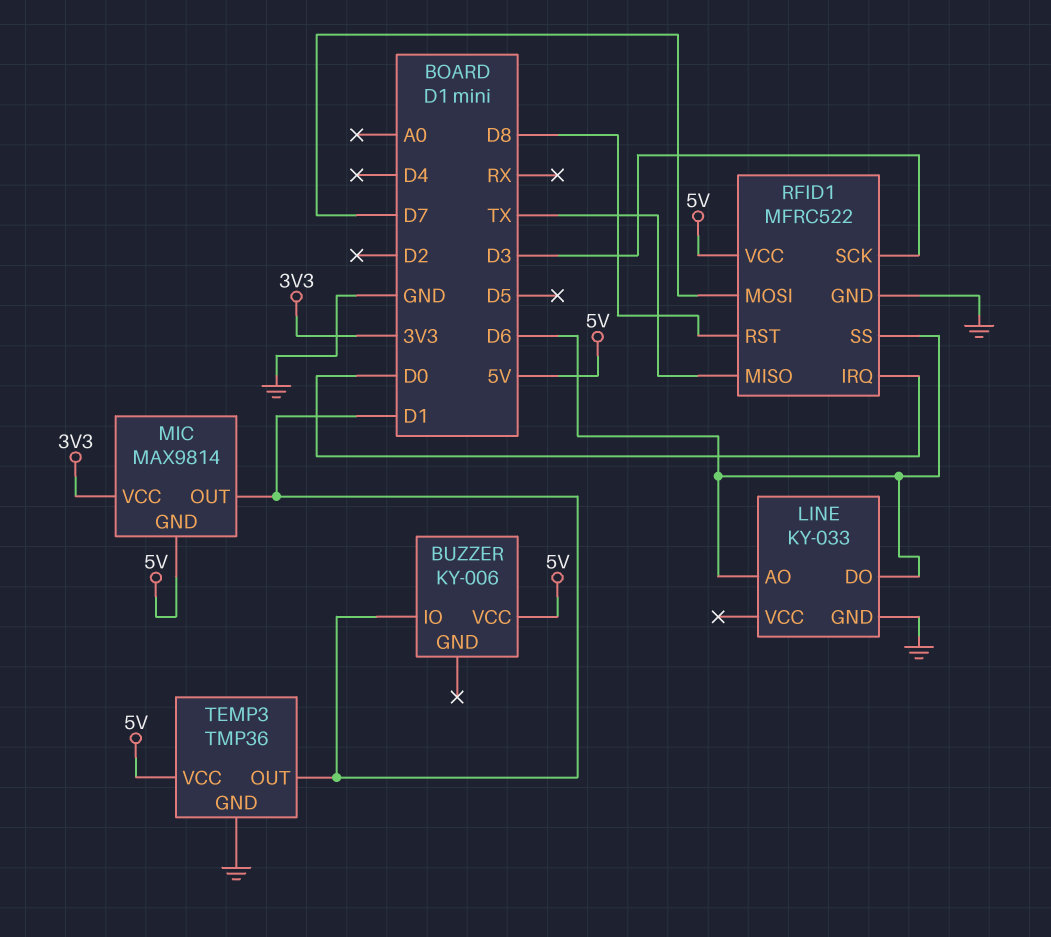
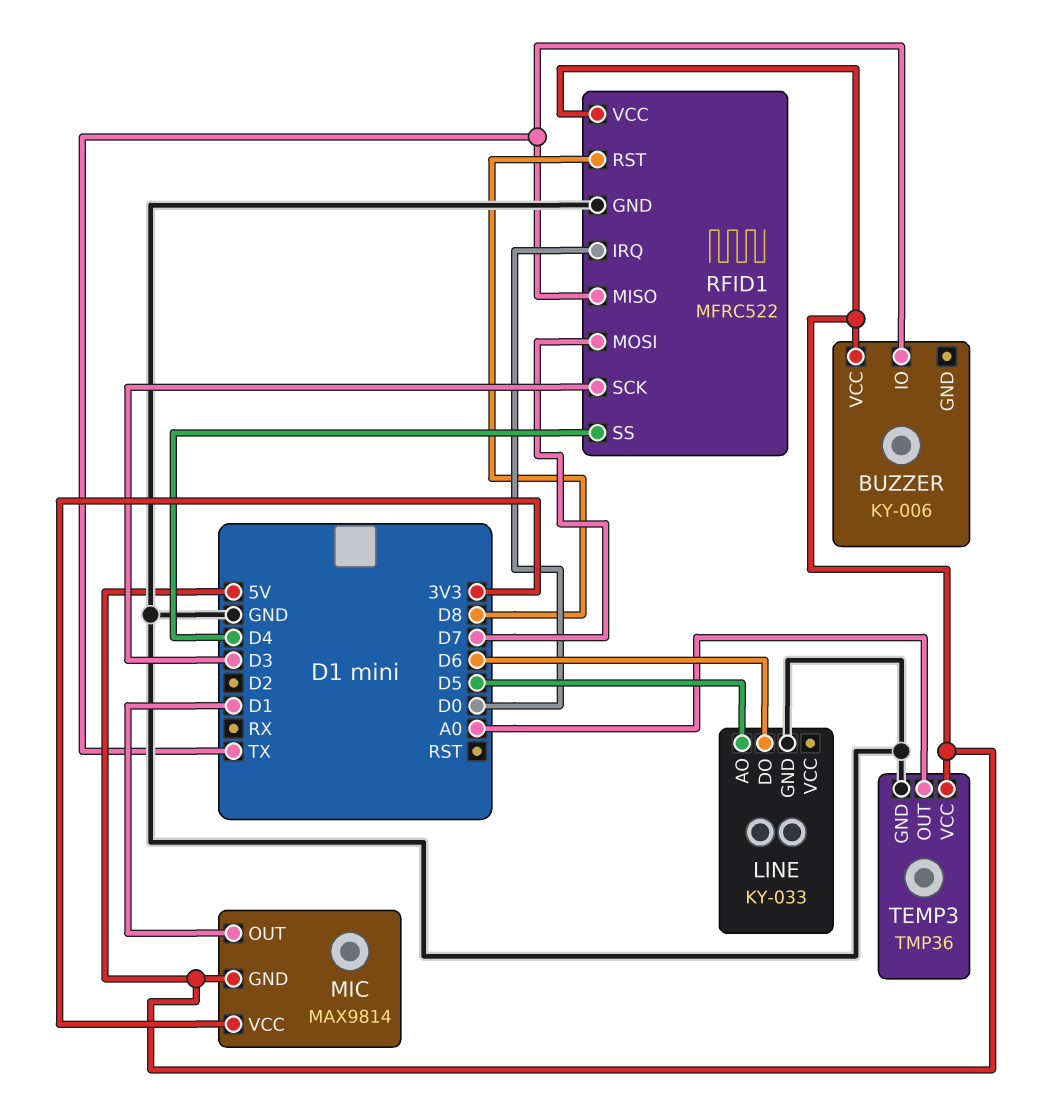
BUZZER pin IO: D1 -> TX
LINE pin AO: D6 -> D5
RFID1 pin SS: D6 -> D4
TEMP3 pin OUT: D1 -> A0

